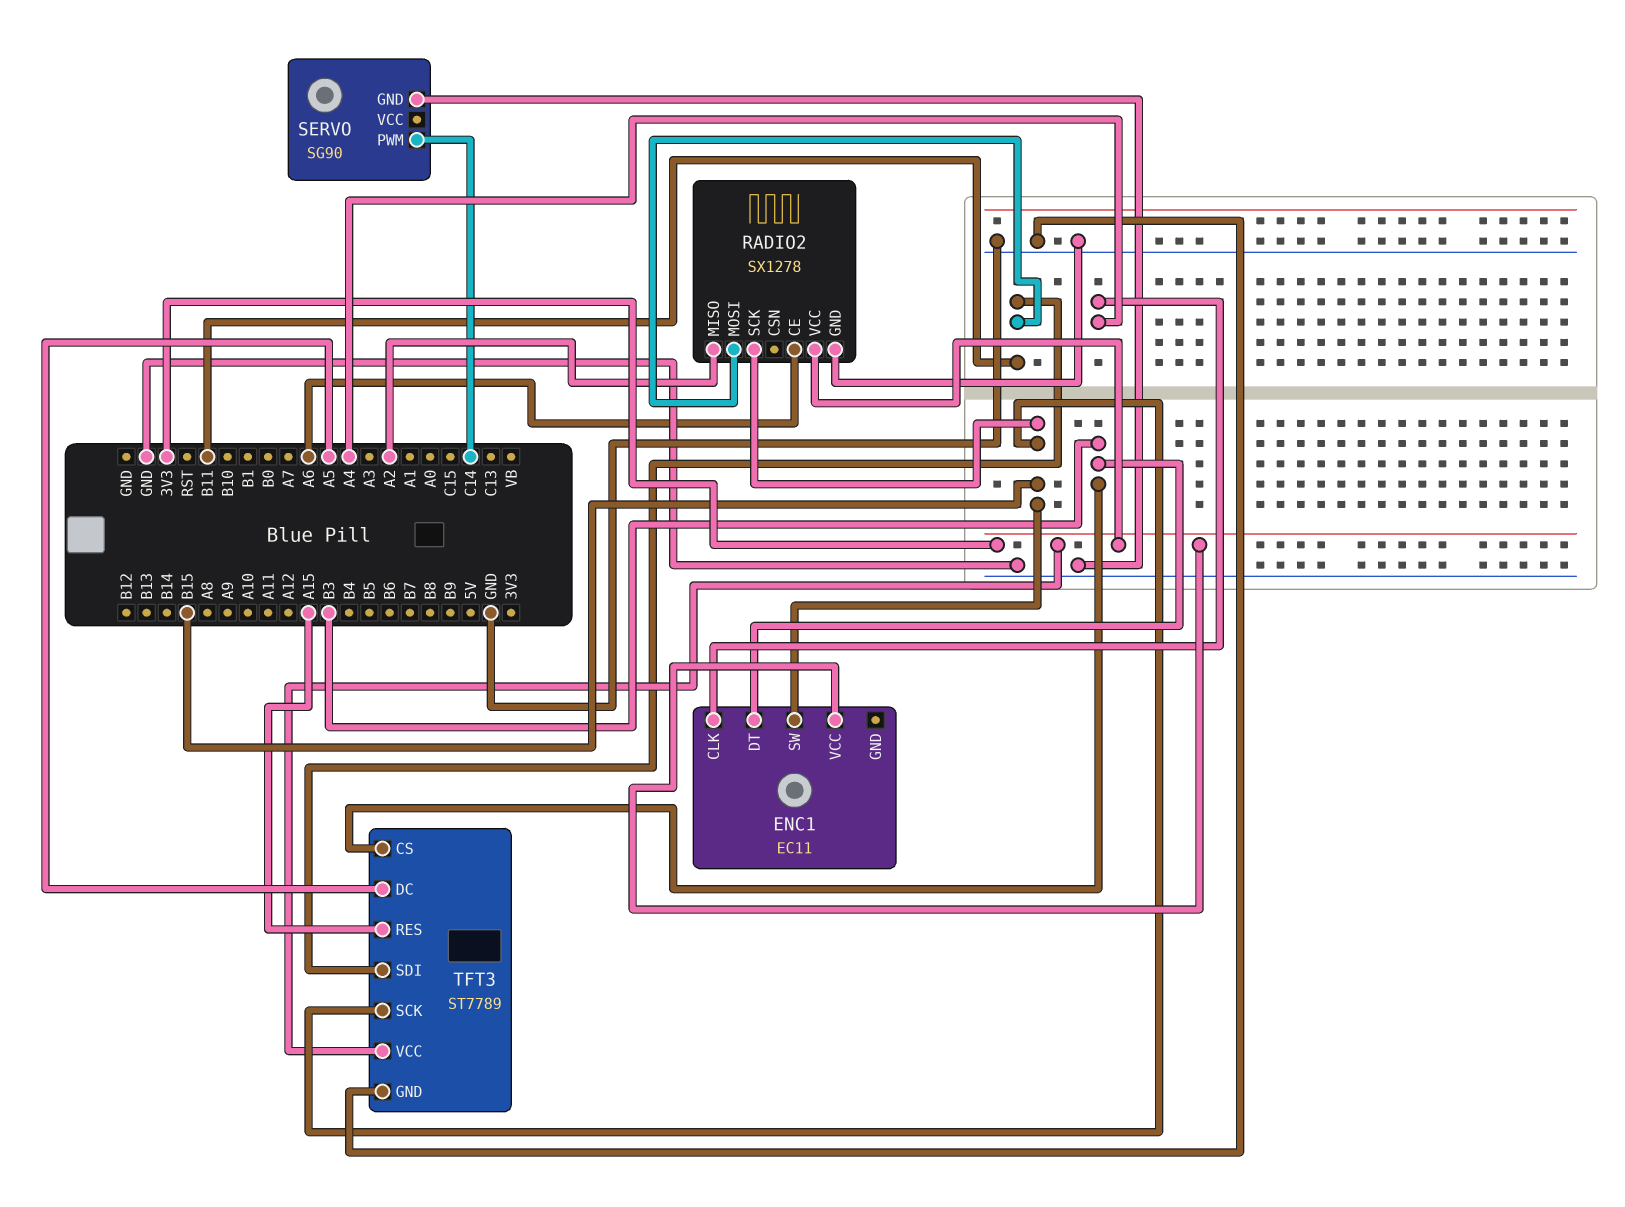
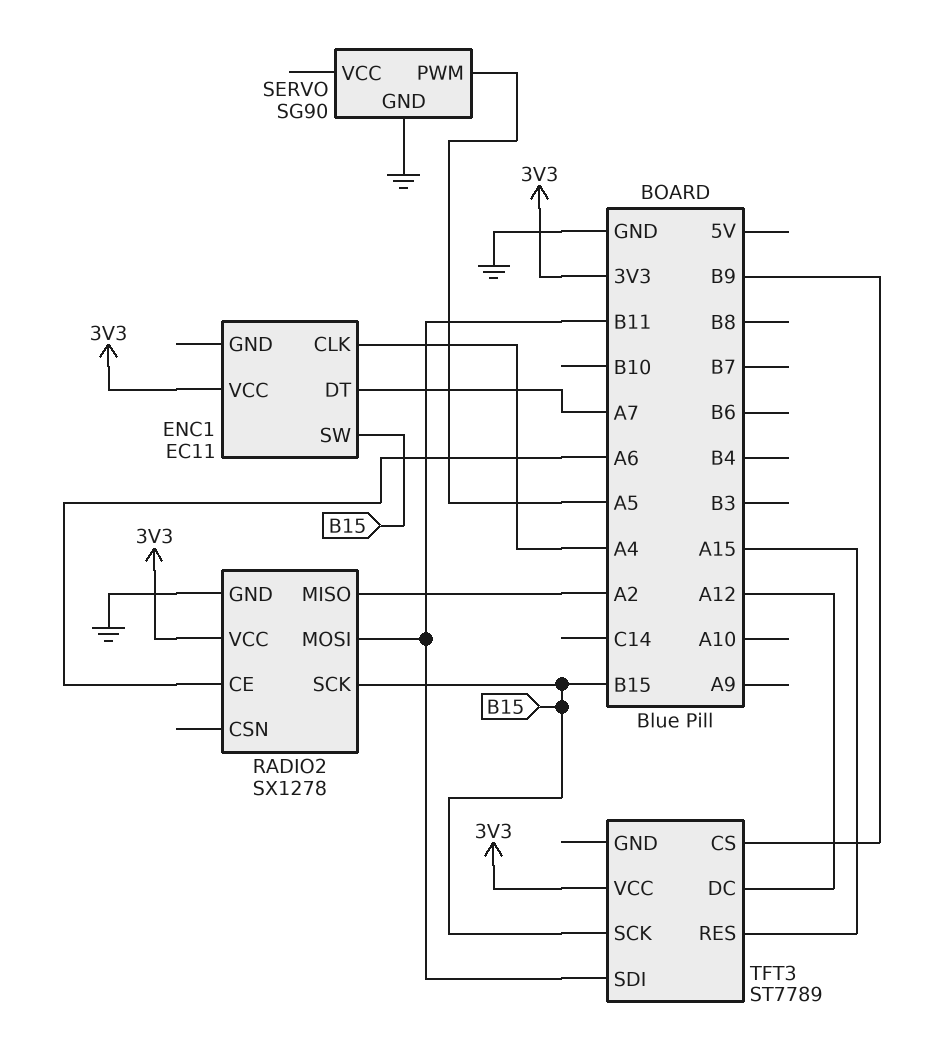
ENC1 pin DT: B3 -> A7
SERVO pin PWM: C14 -> A5
TFT3 pin CS: B3 -> B9
TFT3 pin DC: A5 -> A12
TFT3 pin GND: GND -> none

